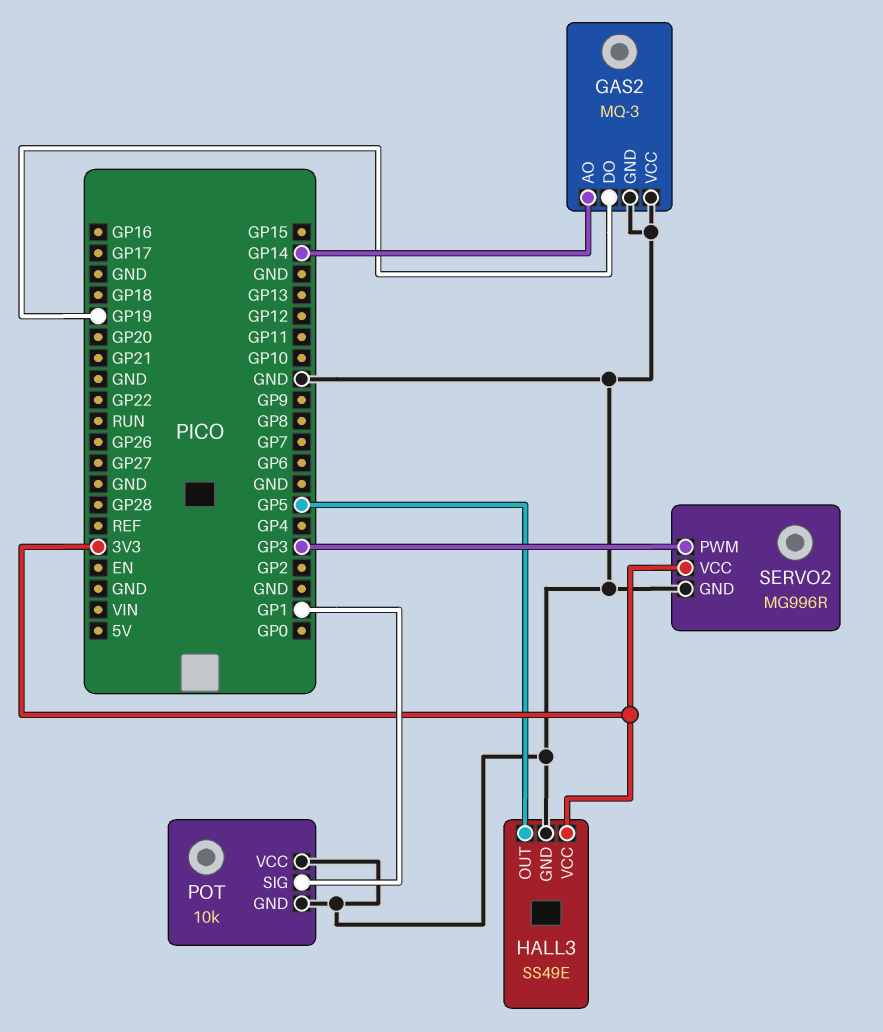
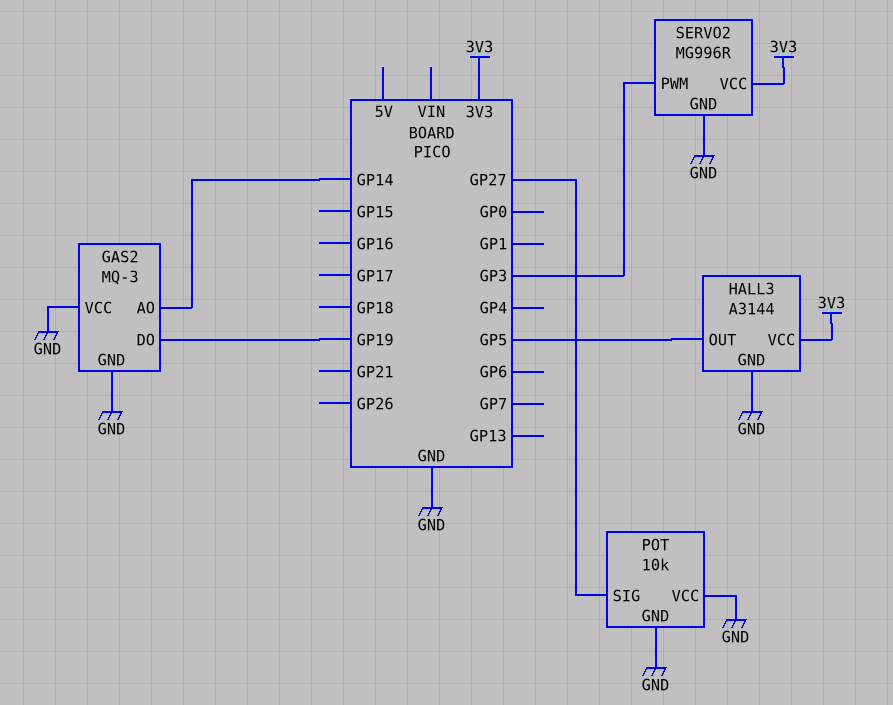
HALL3: SS49E -> A3144
POT pin SIG: GP1 -> GP27

